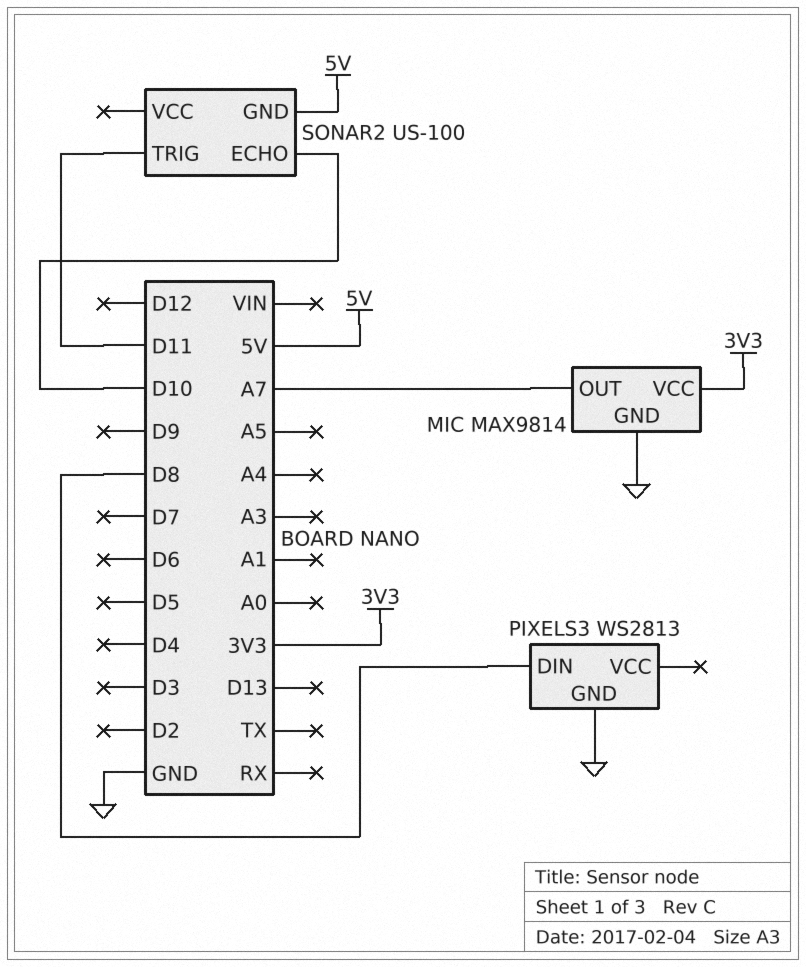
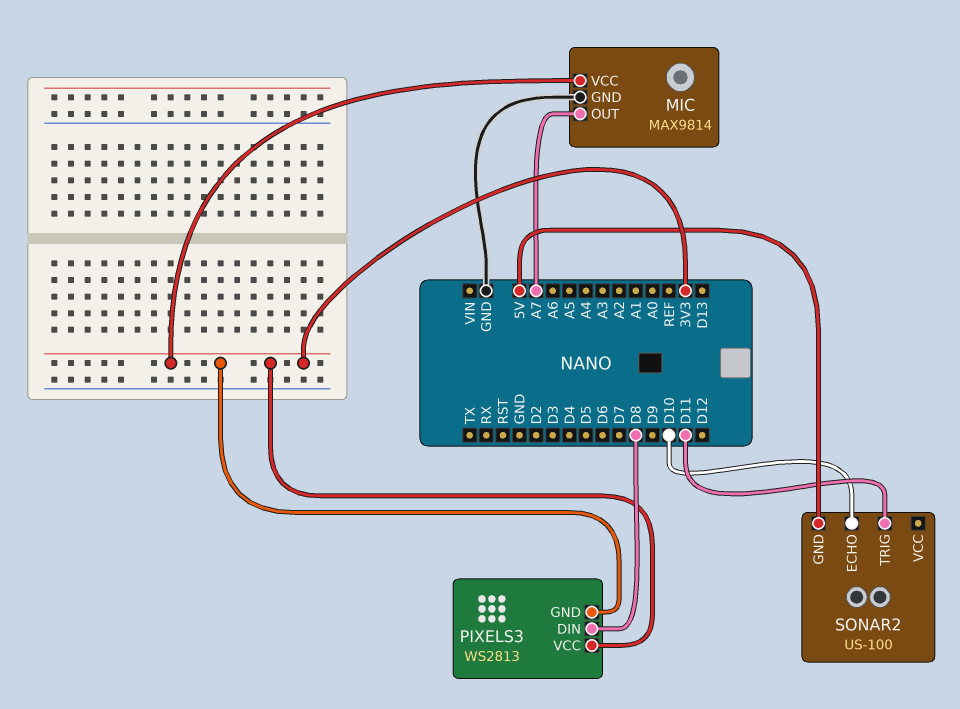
PIXELS3 pin GND: GND -> 3V3
PIXELS3 pin VCC: none -> 3V3

